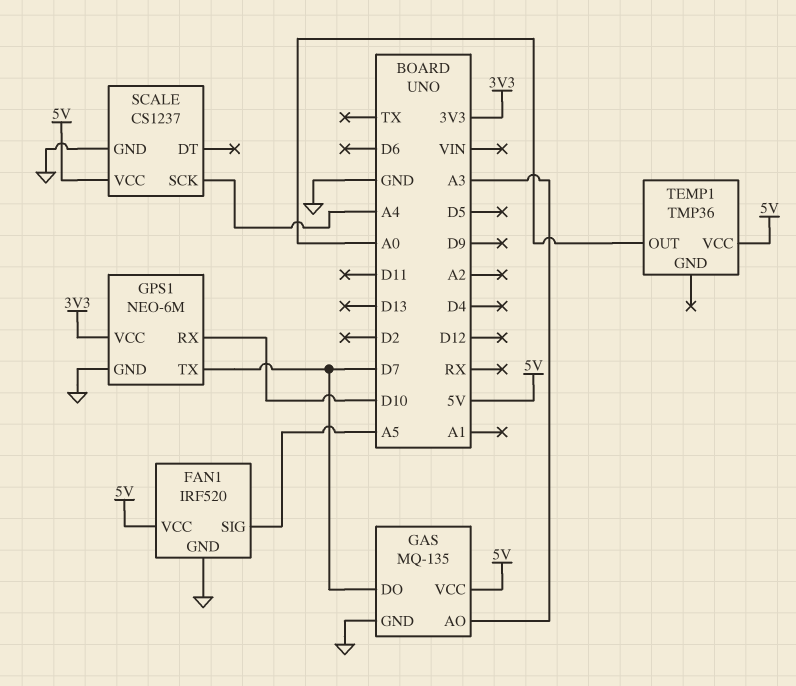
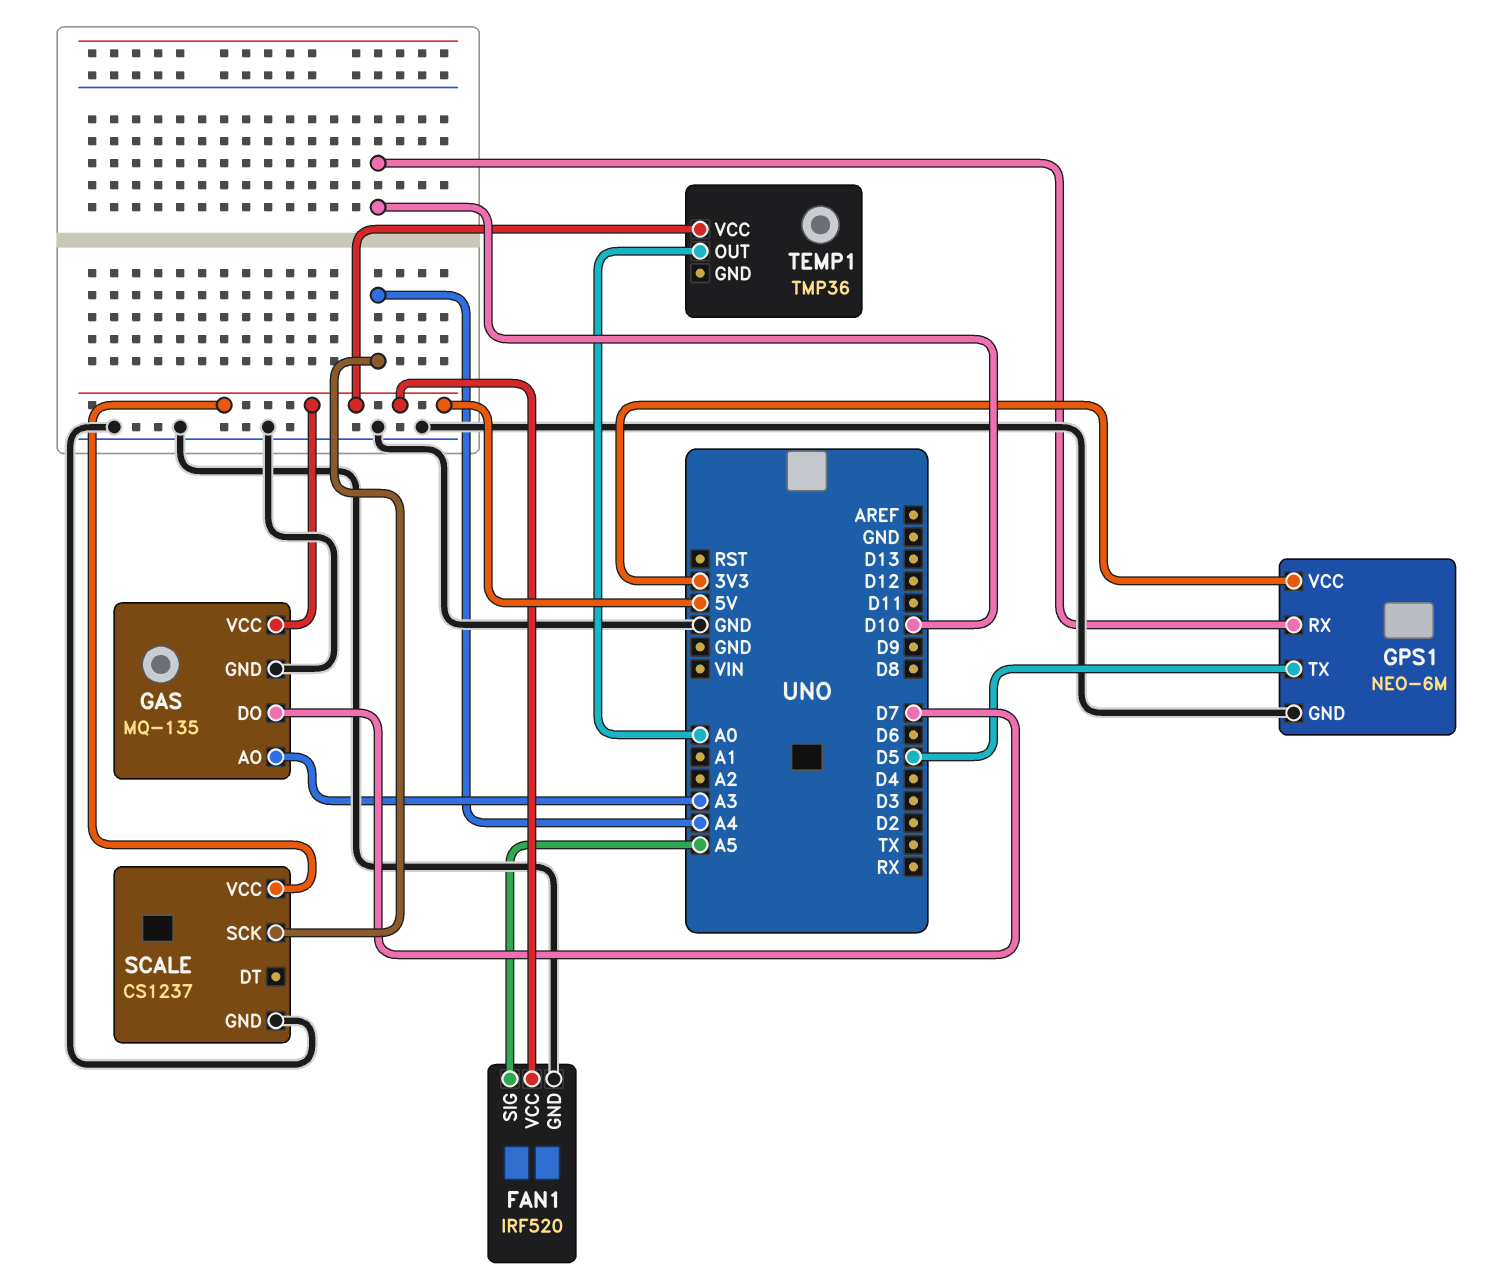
GPS1 pin TX: D7 -> D5

